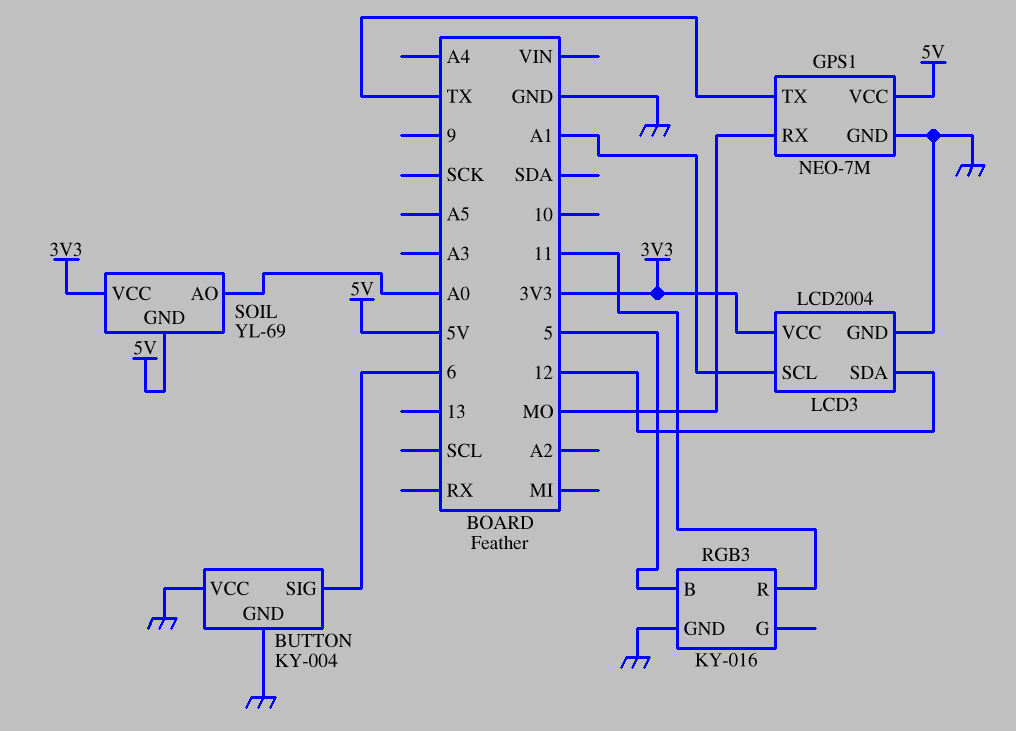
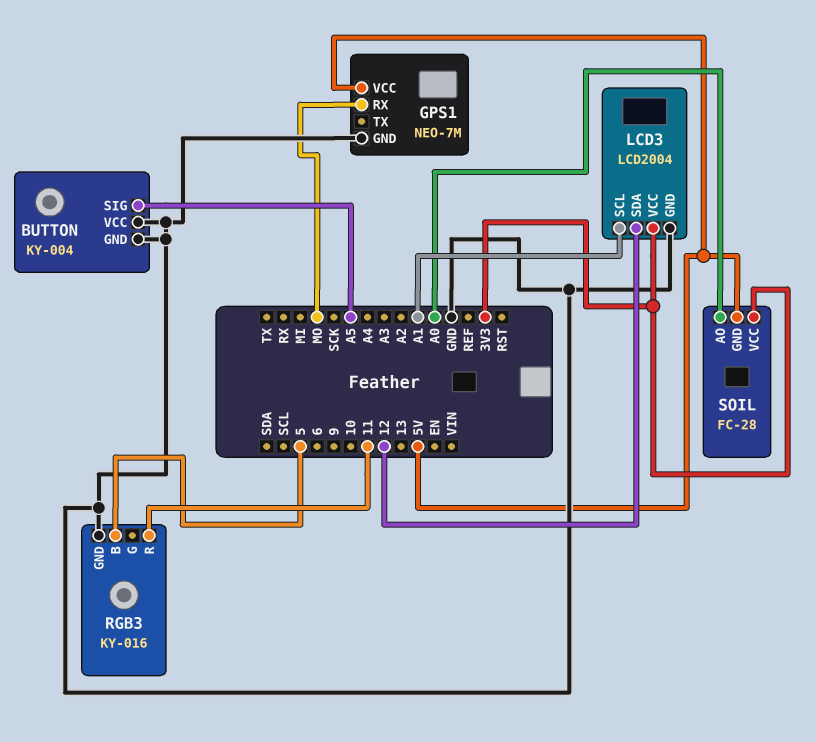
BUTTON pin SIG: 6 -> A5
GPS1 pin TX: TX -> none
SOIL: YL-69 -> FC-28

